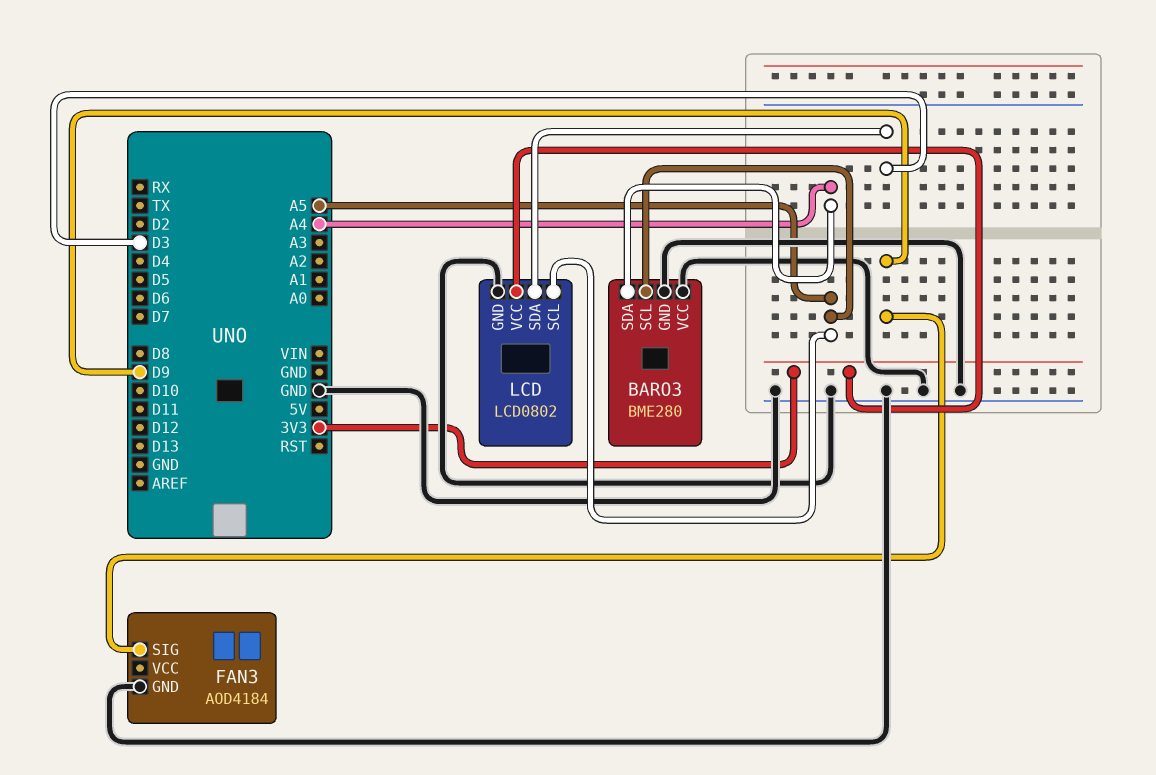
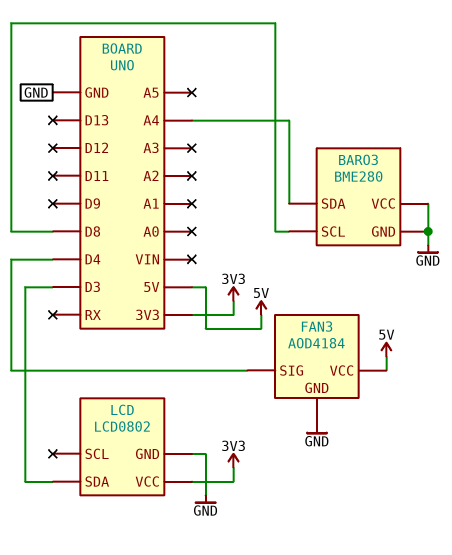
BARO3 pin SCL: A5 -> D8
FAN3 pin SIG: D9 -> D4
FAN3 pin VCC: none -> 5V
LCD pin SCL: A5 -> none

